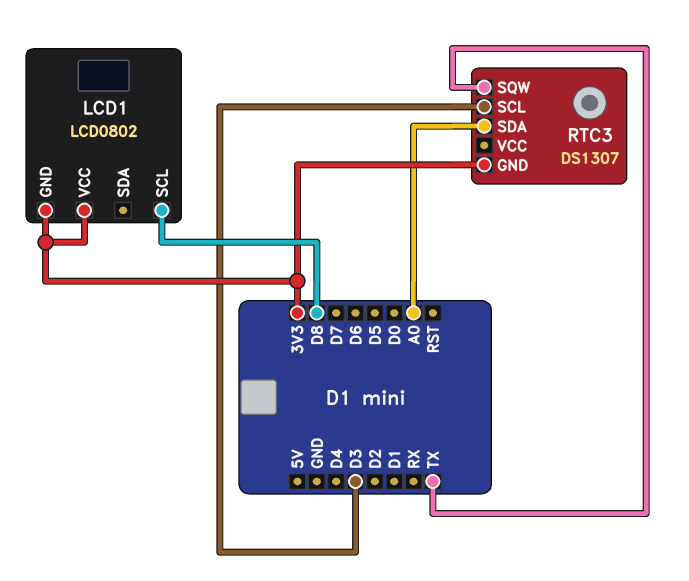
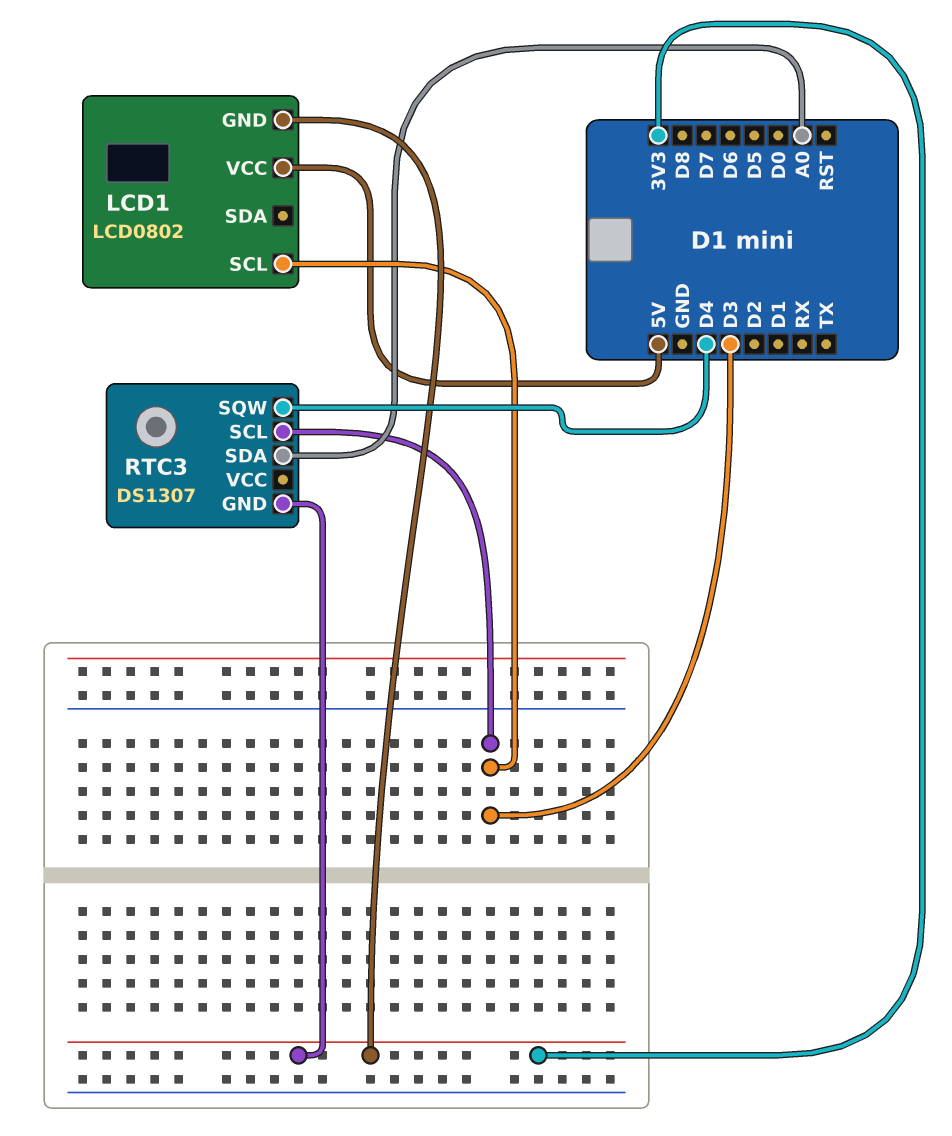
LCD1 pin SCL: D8 -> D3
LCD1 pin VCC: 3V3 -> 5V
RTC3 pin SQW: TX -> D4

